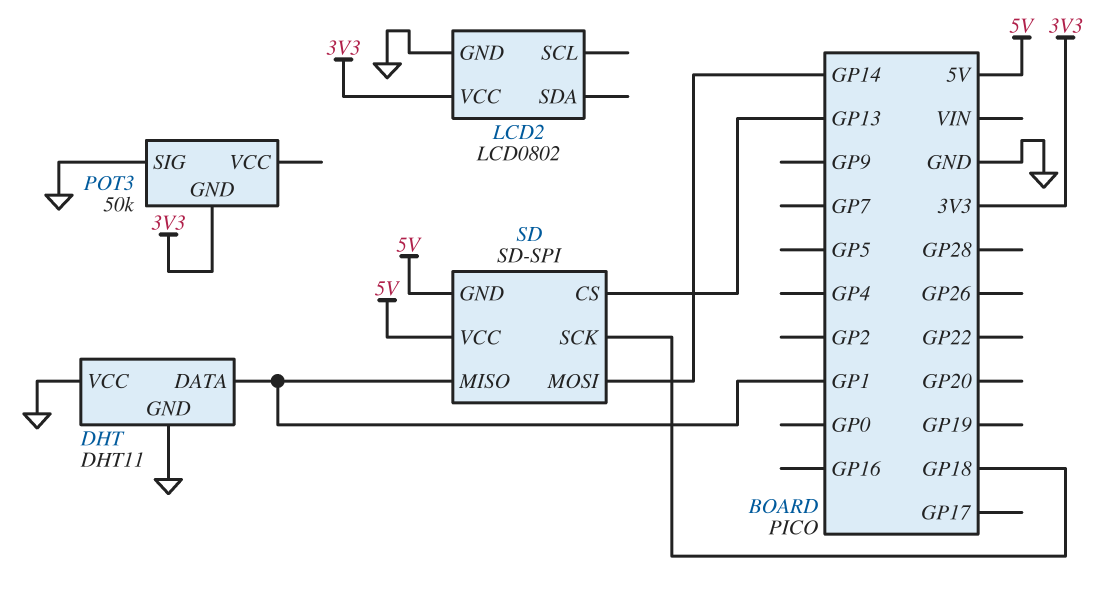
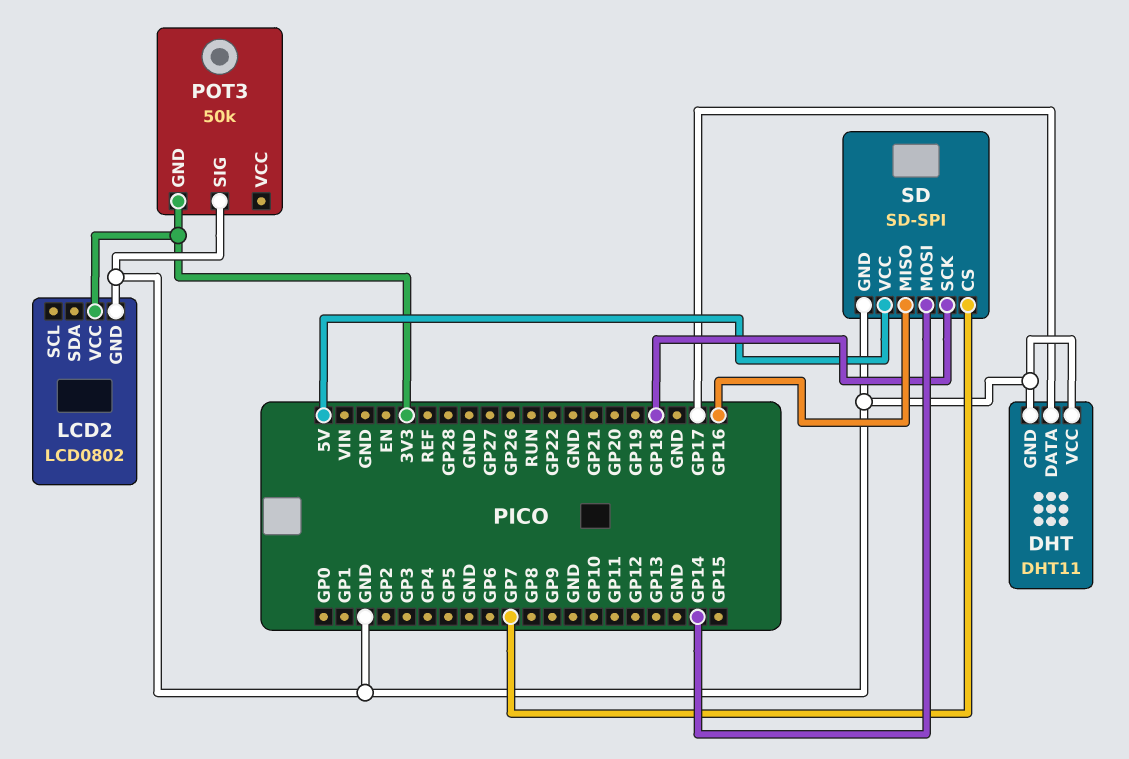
DHT pin DATA: GP1 -> GP17
SD pin CS: GP13 -> GP7
SD pin GND: 5V -> GND
SD pin MISO: GP1 -> GP16

